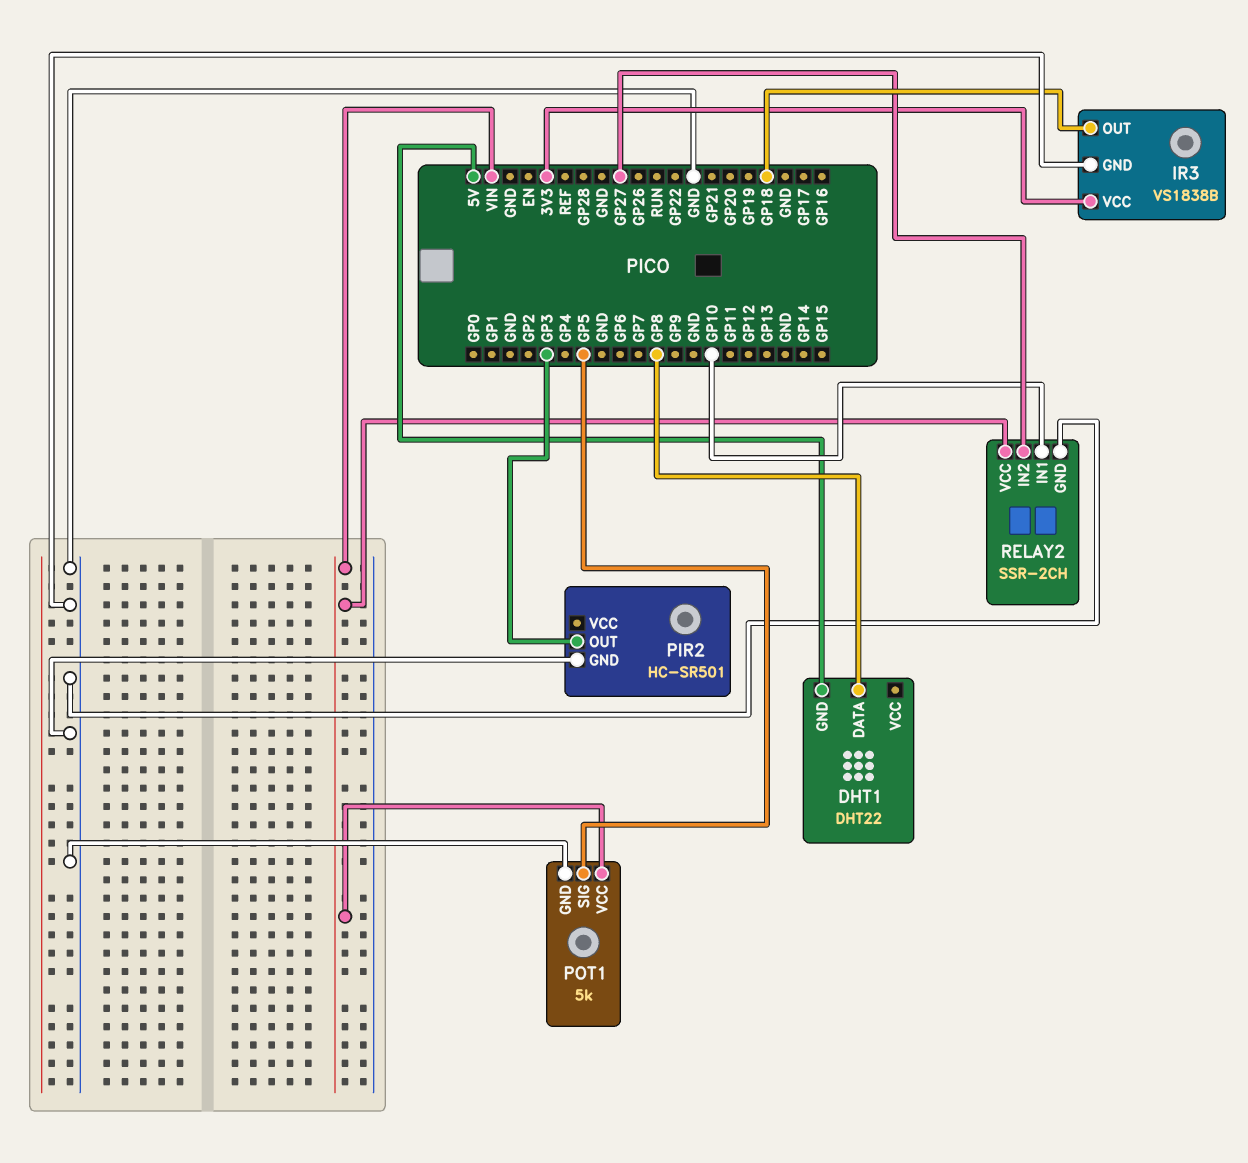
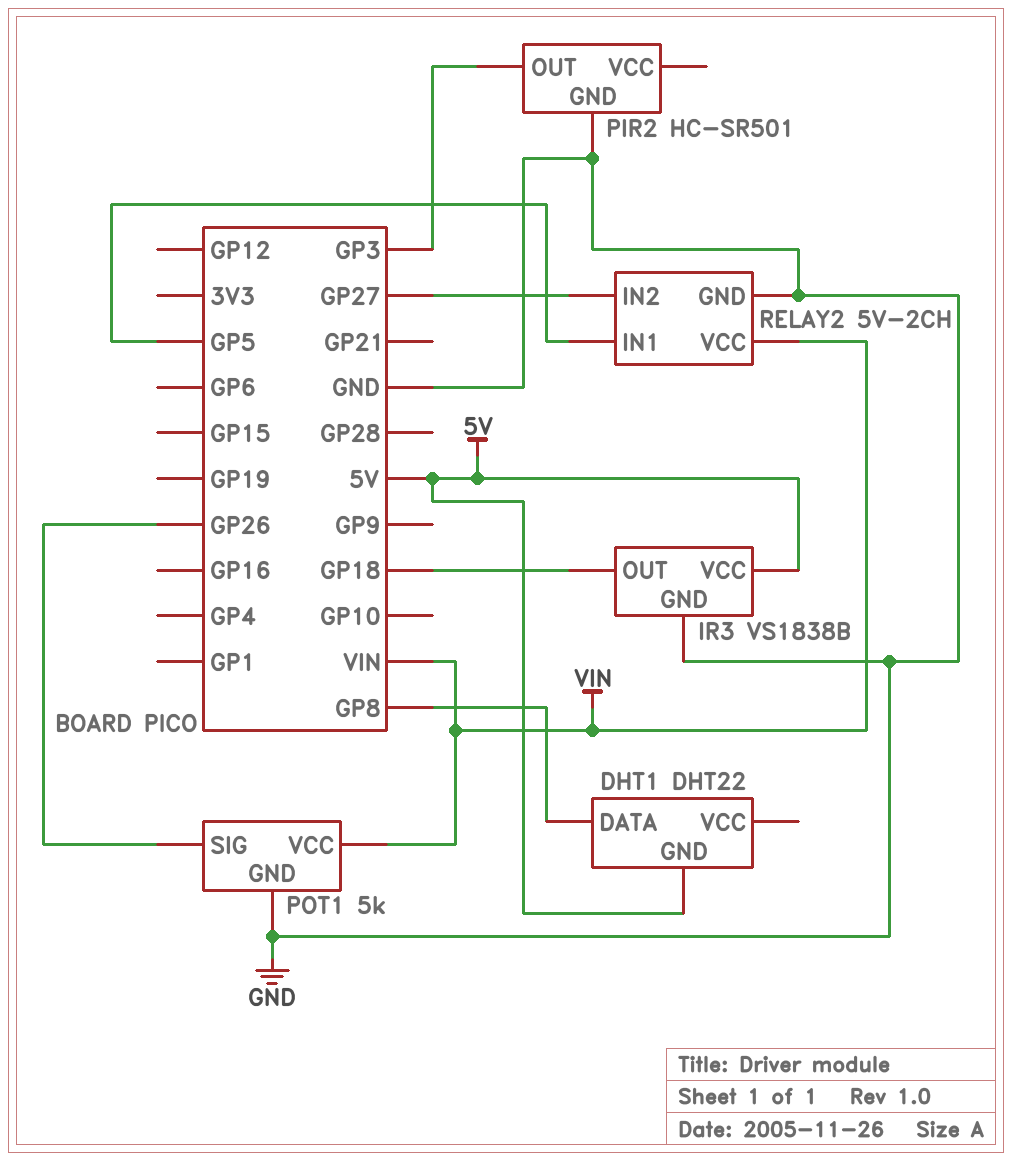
IR3 pin VCC: 3V3 -> 5V
POT1 pin SIG: GP5 -> GP26
RELAY2: SSR-2CH -> 5V-2CH
RELAY2 pin IN1: GP10 -> GP5

